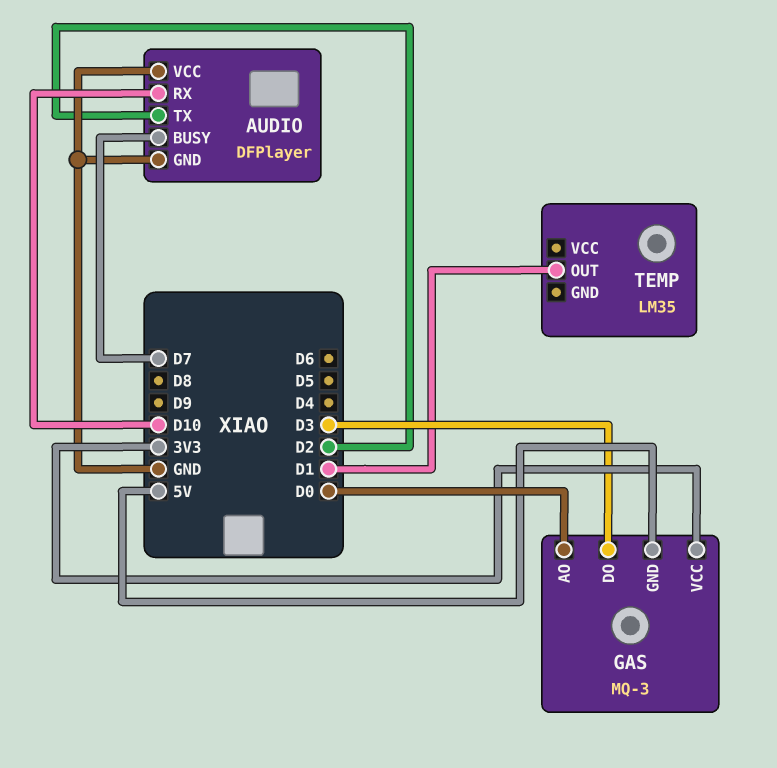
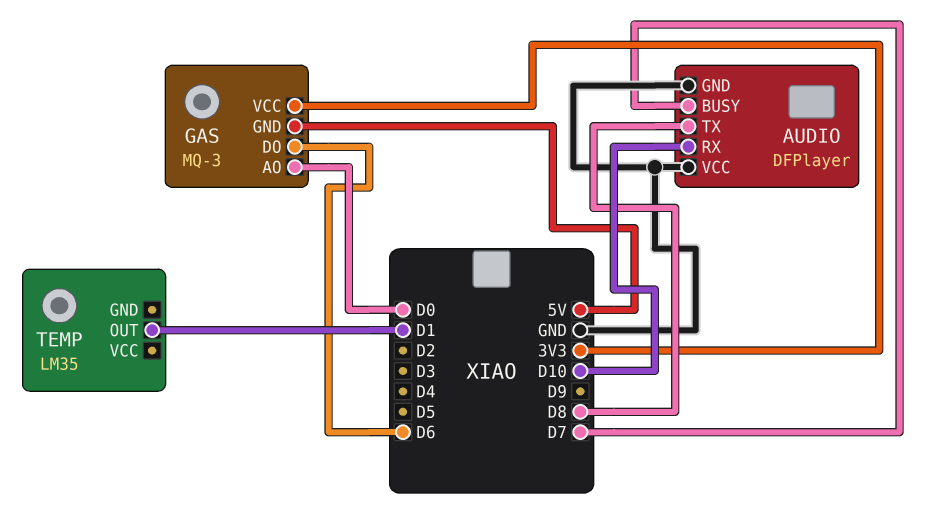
AUDIO pin TX: D2 -> D8
GAS pin DO: D3 -> D6

